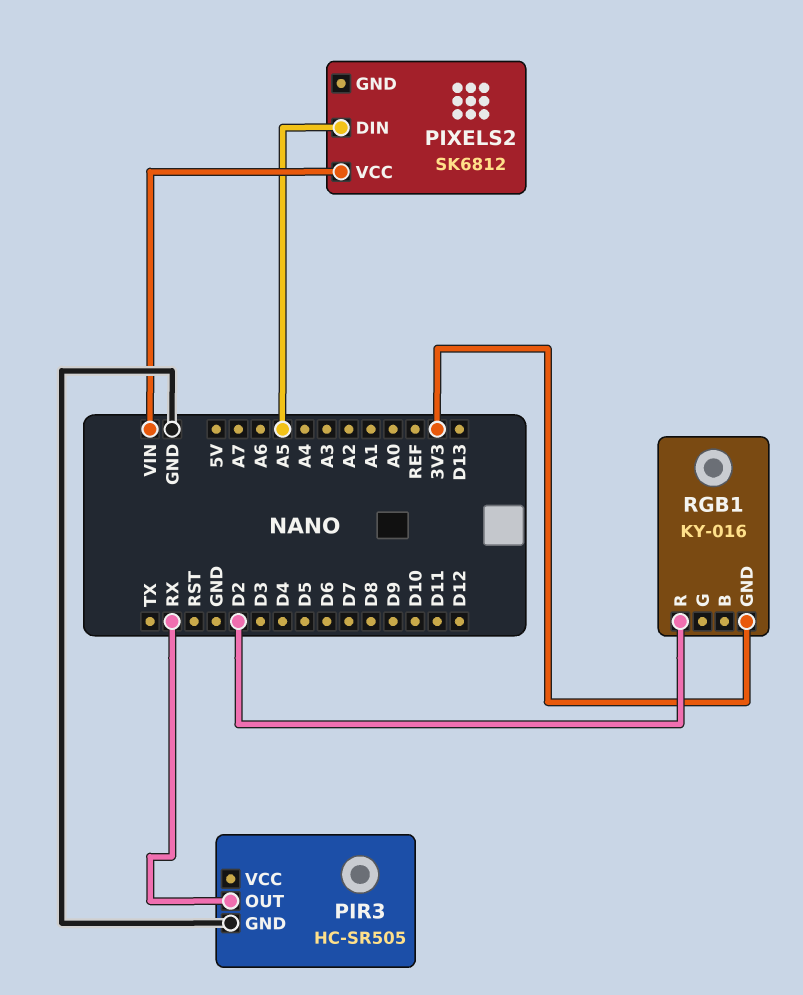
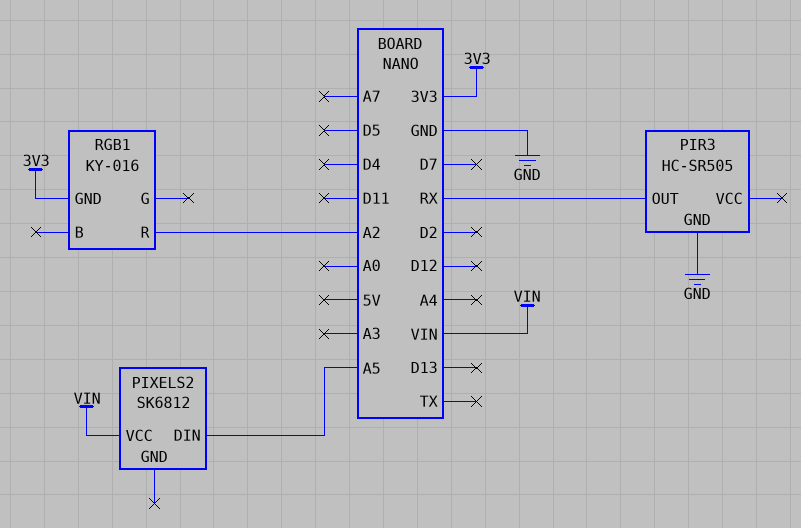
RGB1 pin R: D2 -> A2

